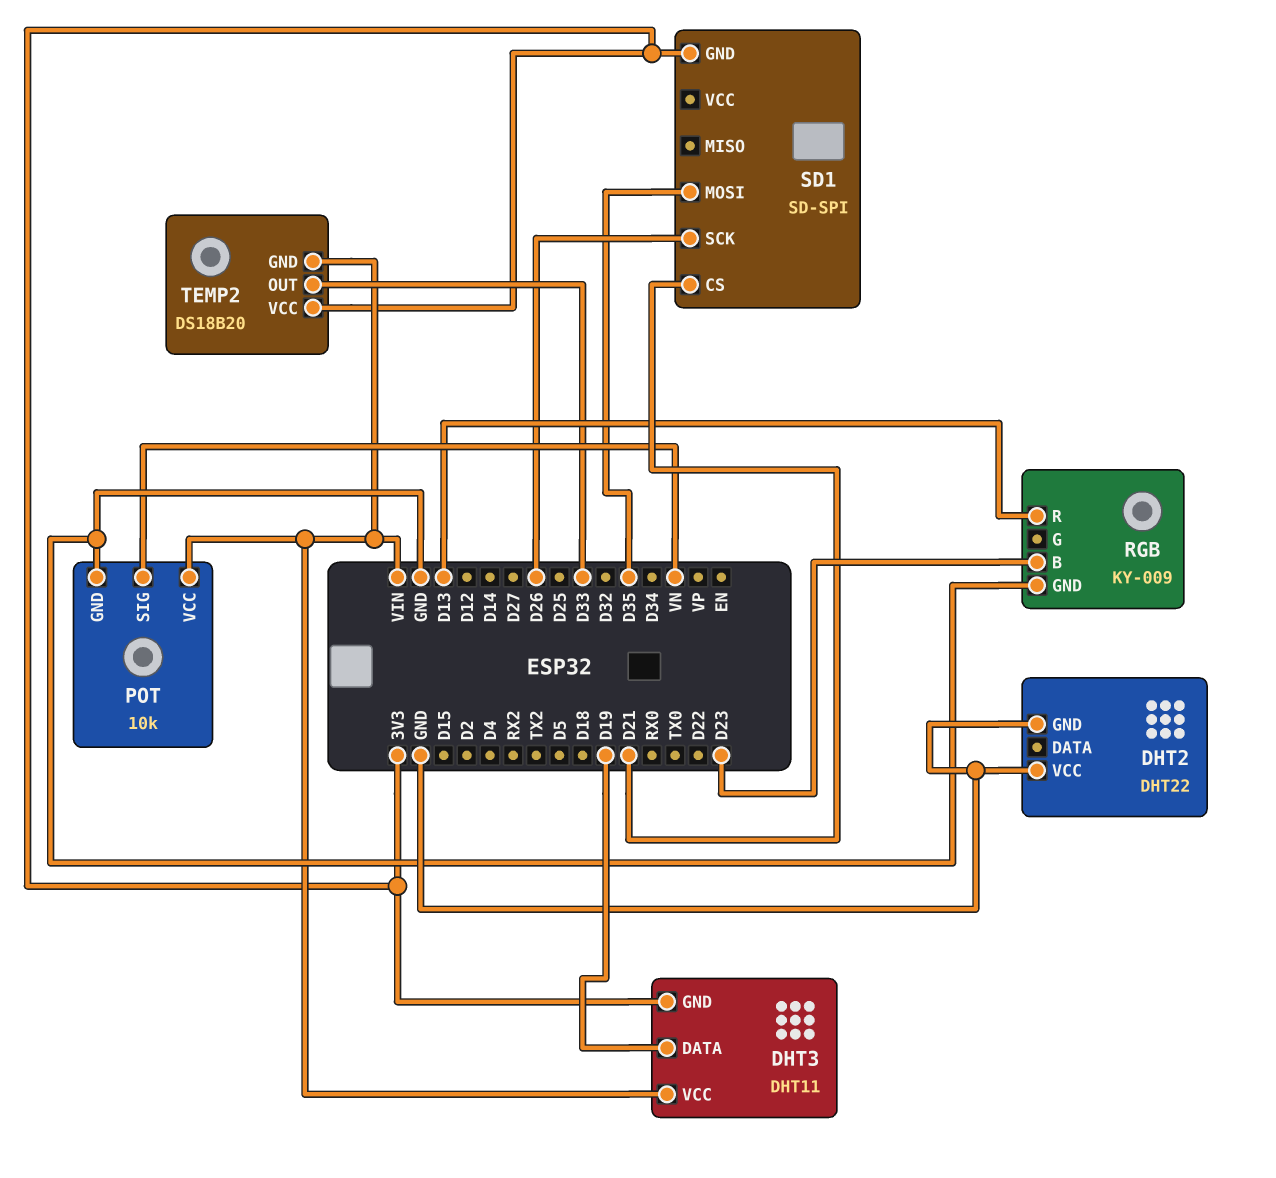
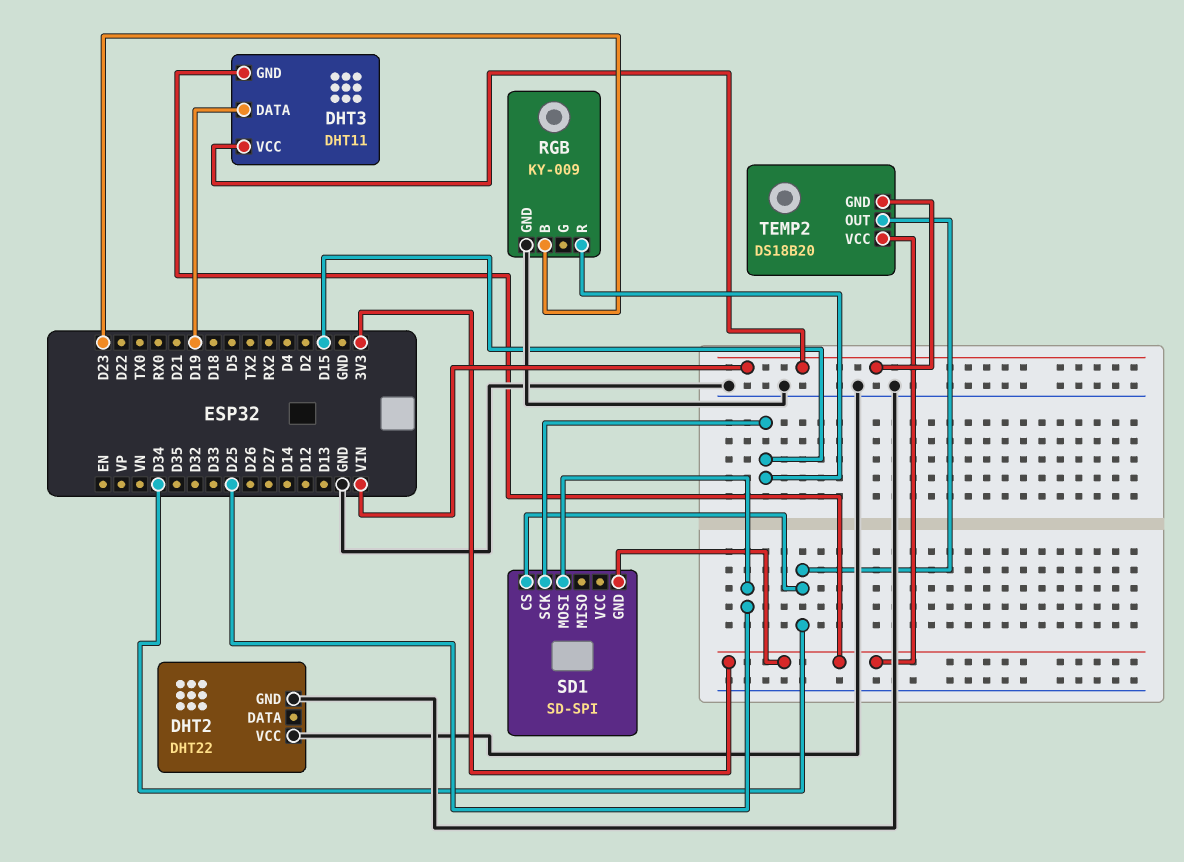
POT: 10k -> none
POT pin GND: GND -> none
POT pin SIG: VN -> none
POT pin VCC: VIN -> none
RGB pin R: D13 -> D15
SD1 pin CS: D21 -> D34
SD1 pin MOSI: D35 -> D25
SD1 pin SCK: D26 -> D15
TEMP2 pin OUT: D33 -> D34

